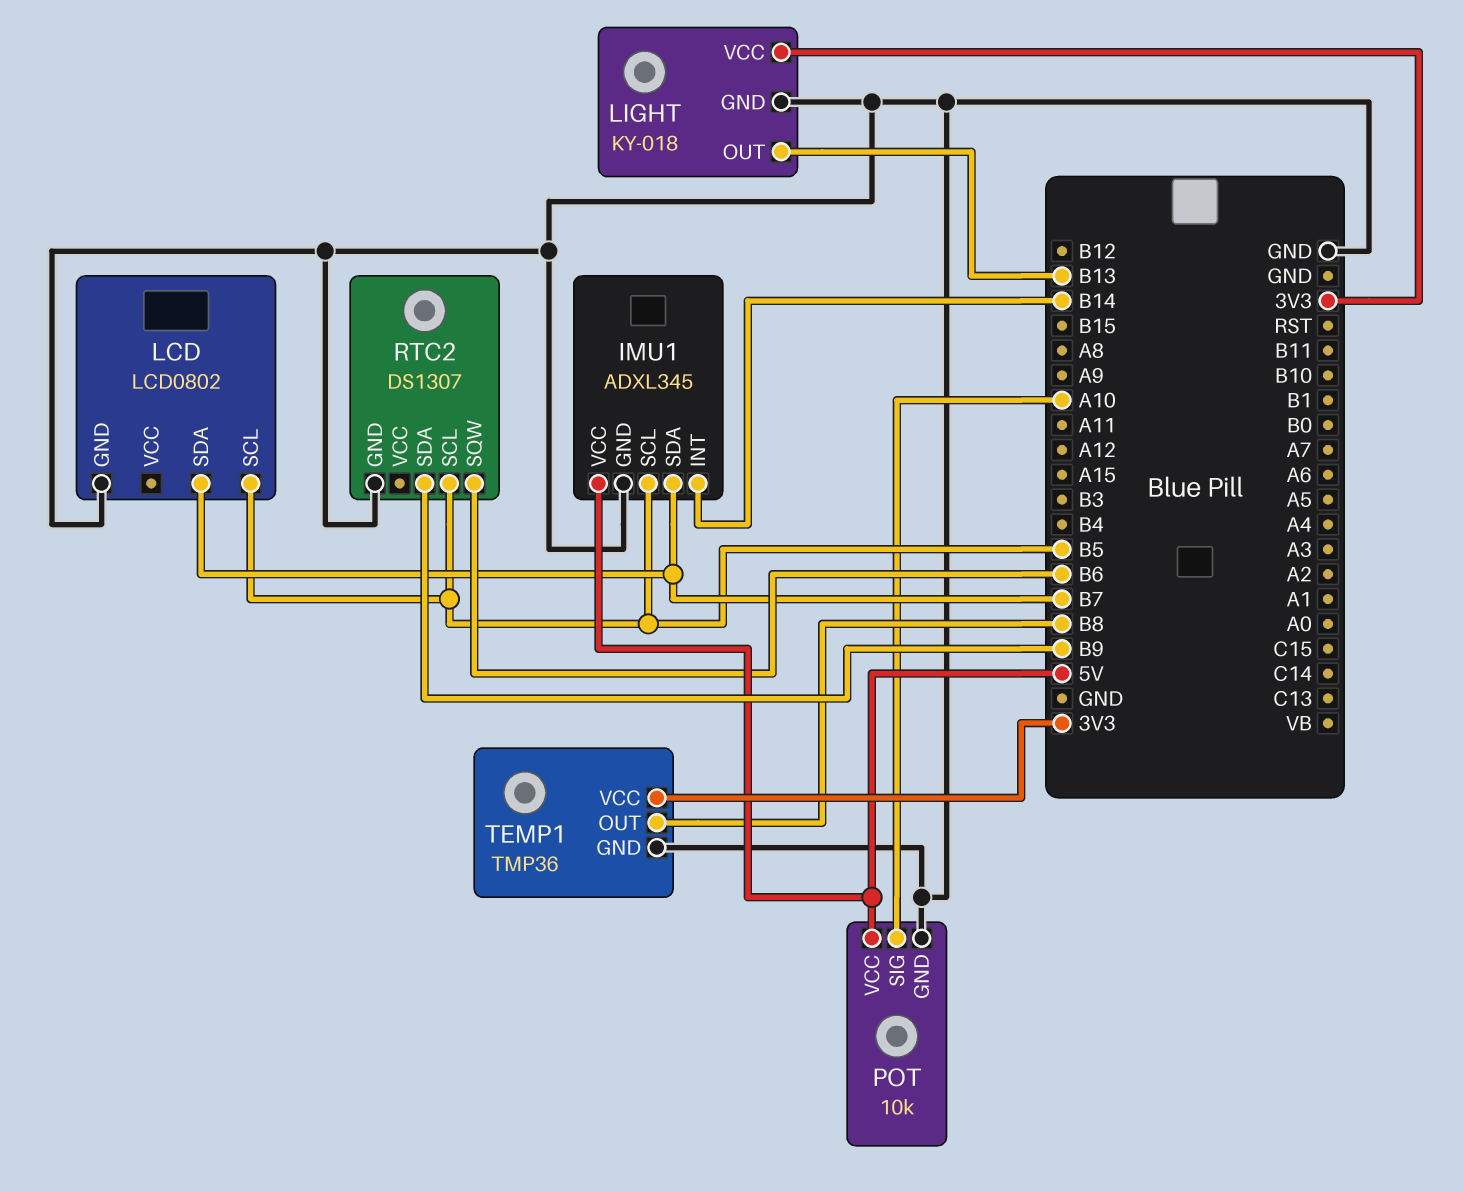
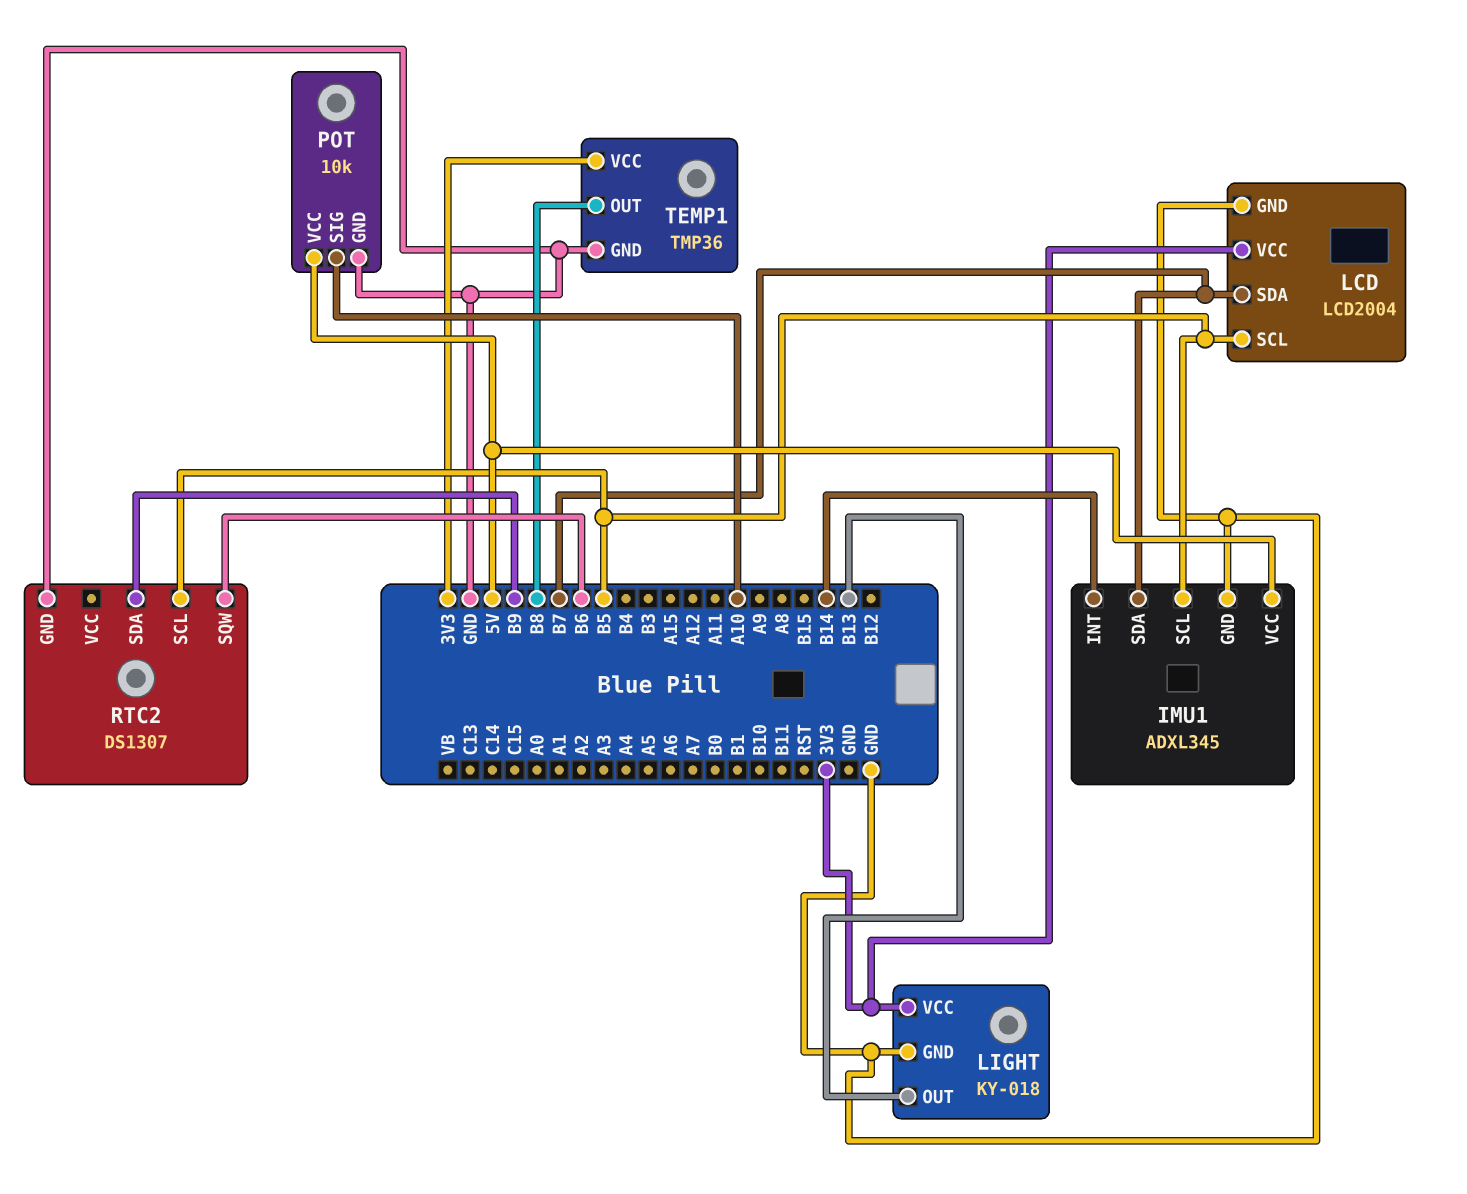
LCD: LCD0802 -> LCD2004
LCD pin VCC: none -> 3V3

